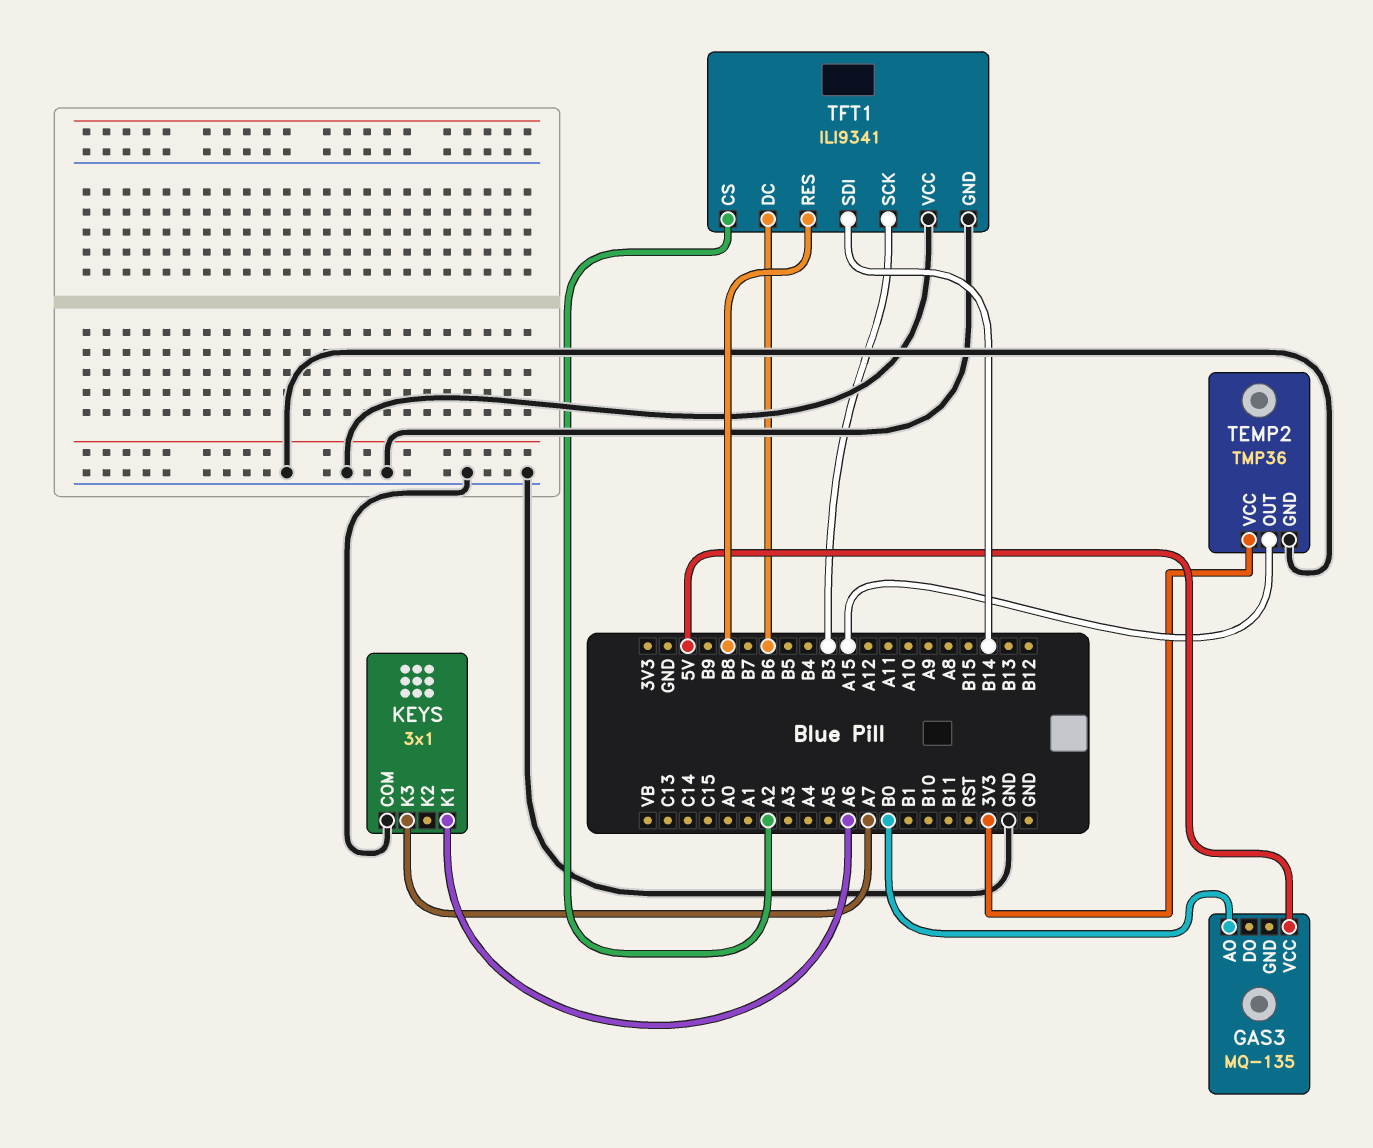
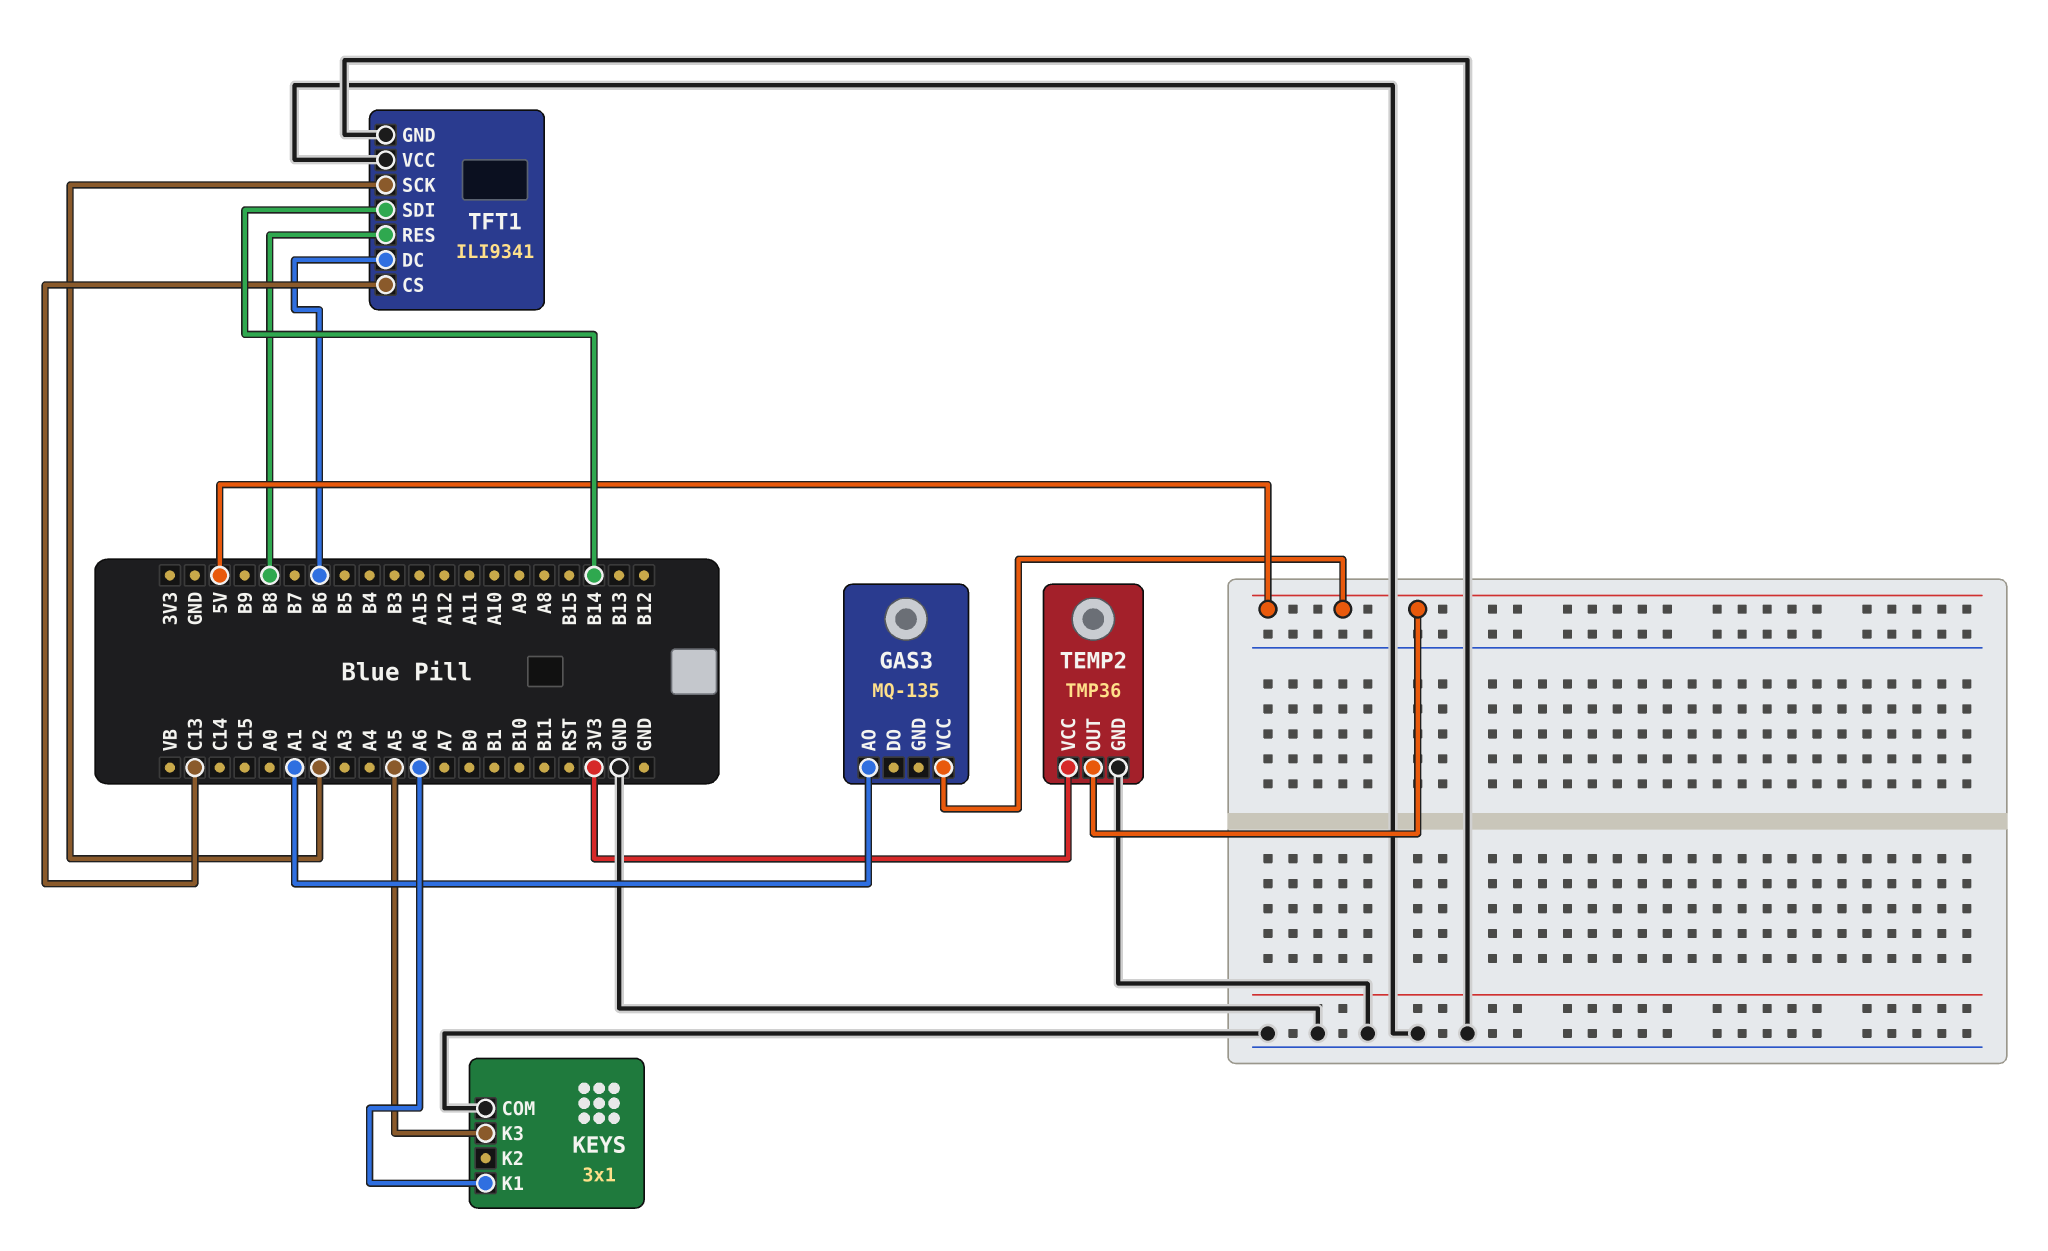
GAS3 pin AO: B0 -> A1
KEYS pin K3: A7 -> A5
TEMP2 pin OUT: A15 -> 5V
TFT1 pin CS: A2 -> C13
TFT1 pin SCK: B3 -> A2

